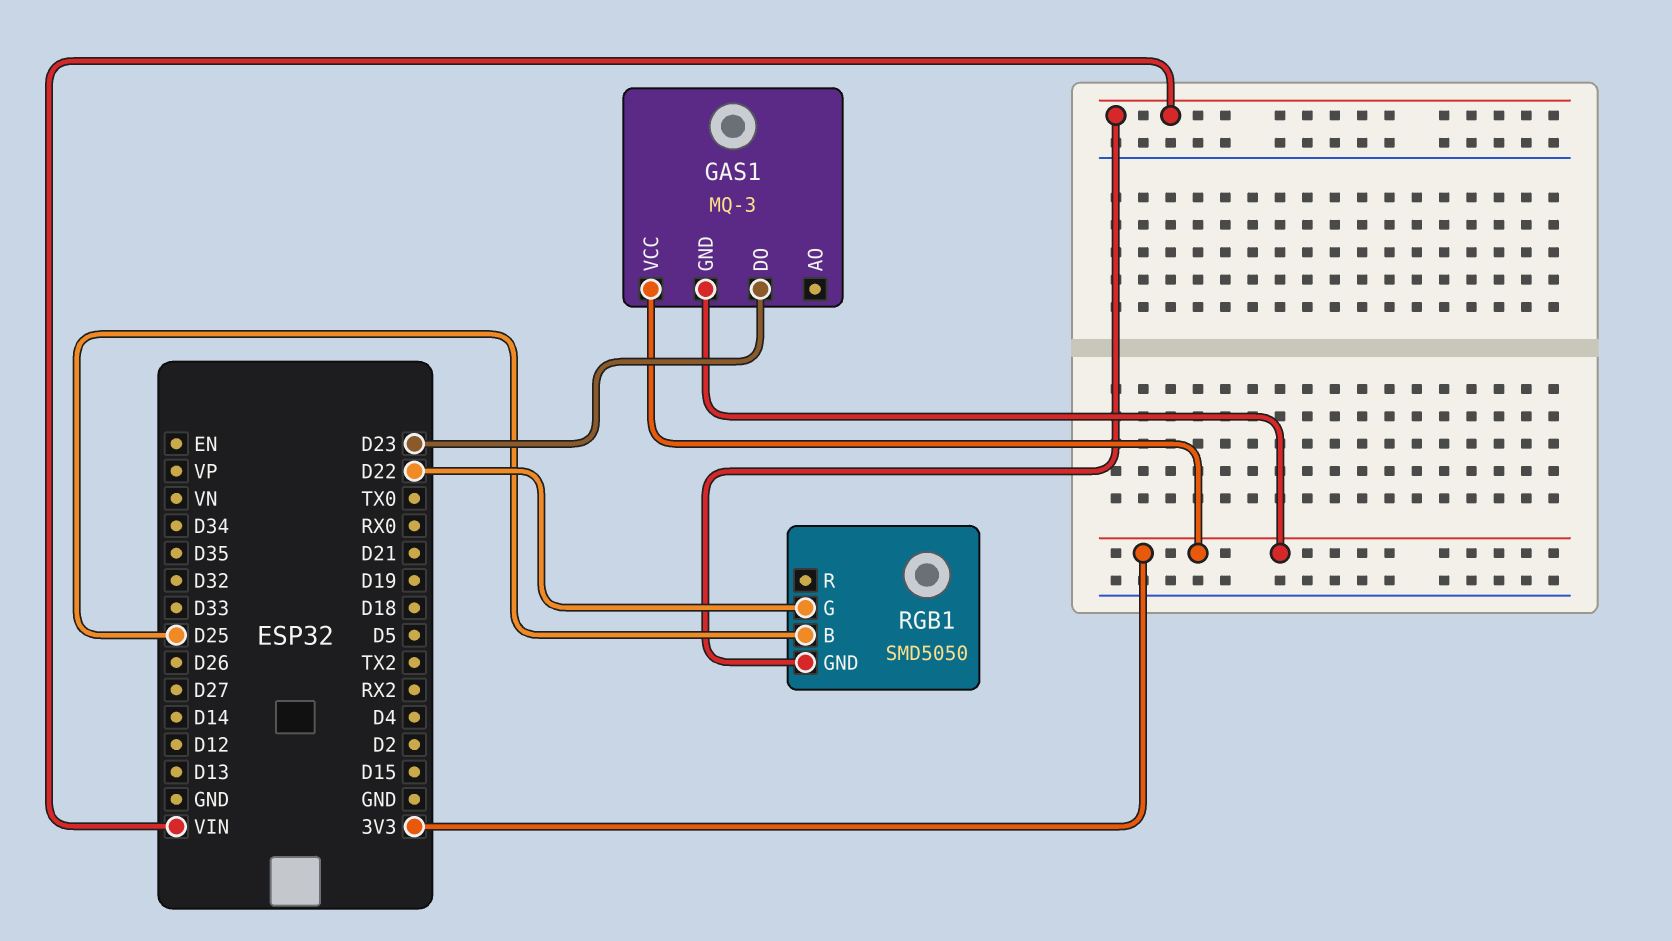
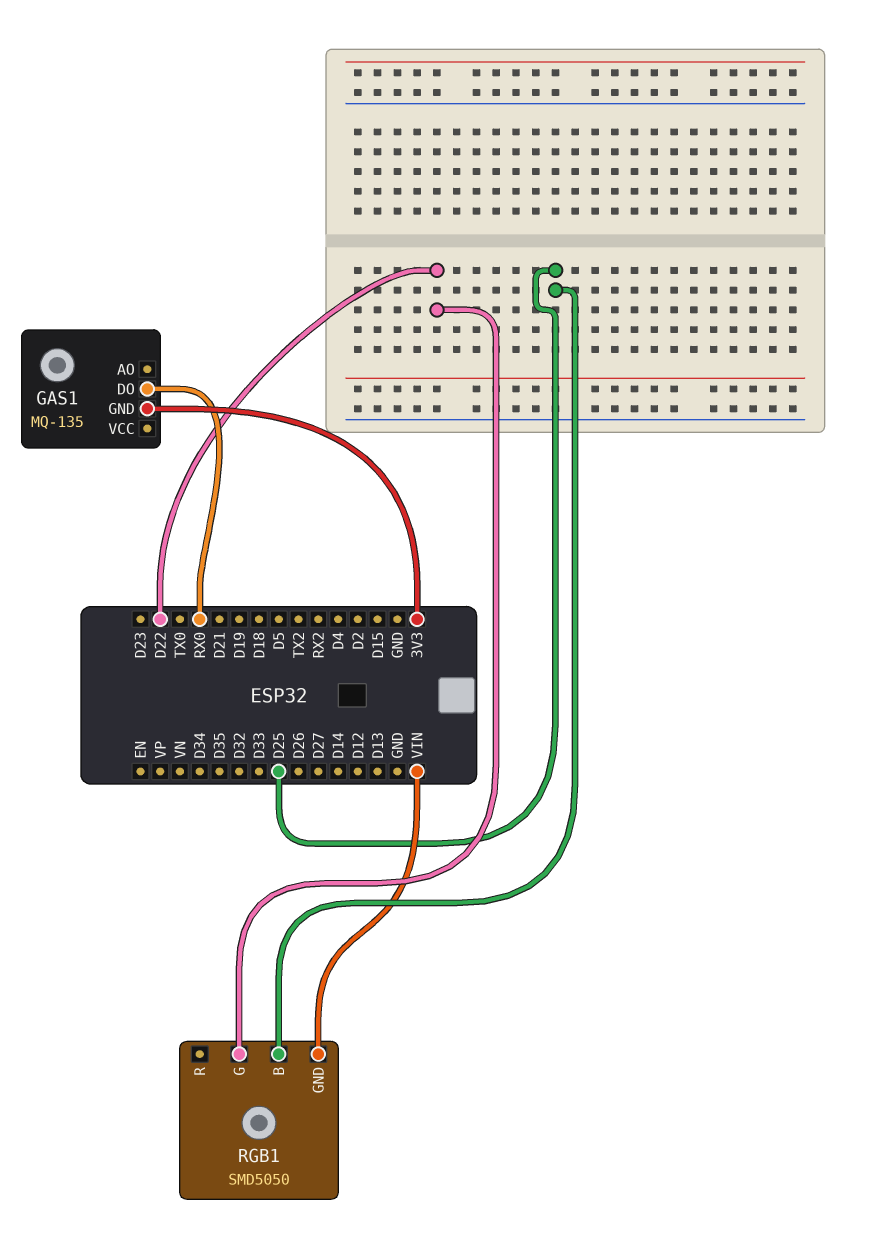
GAS1: MQ-3 -> MQ-135
GAS1 pin DO: D23 -> RX0
GAS1 pin VCC: 3V3 -> none

